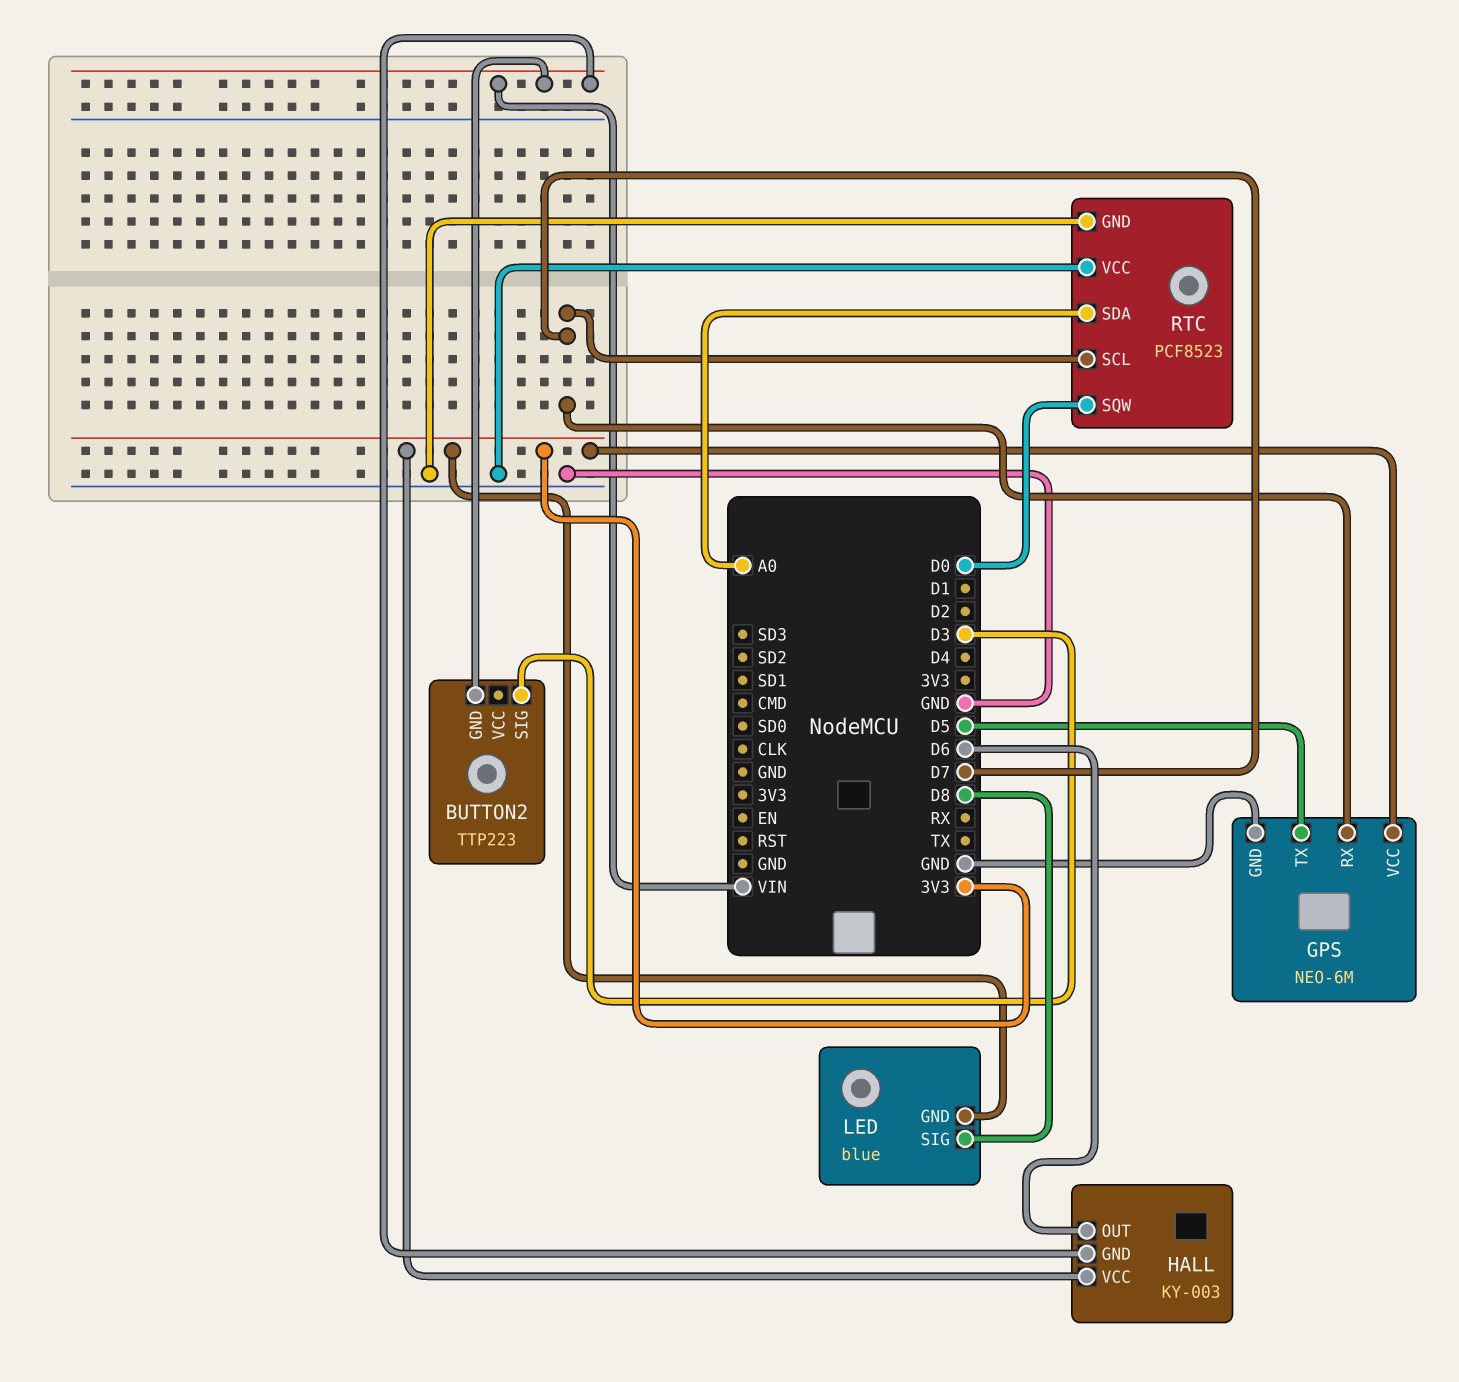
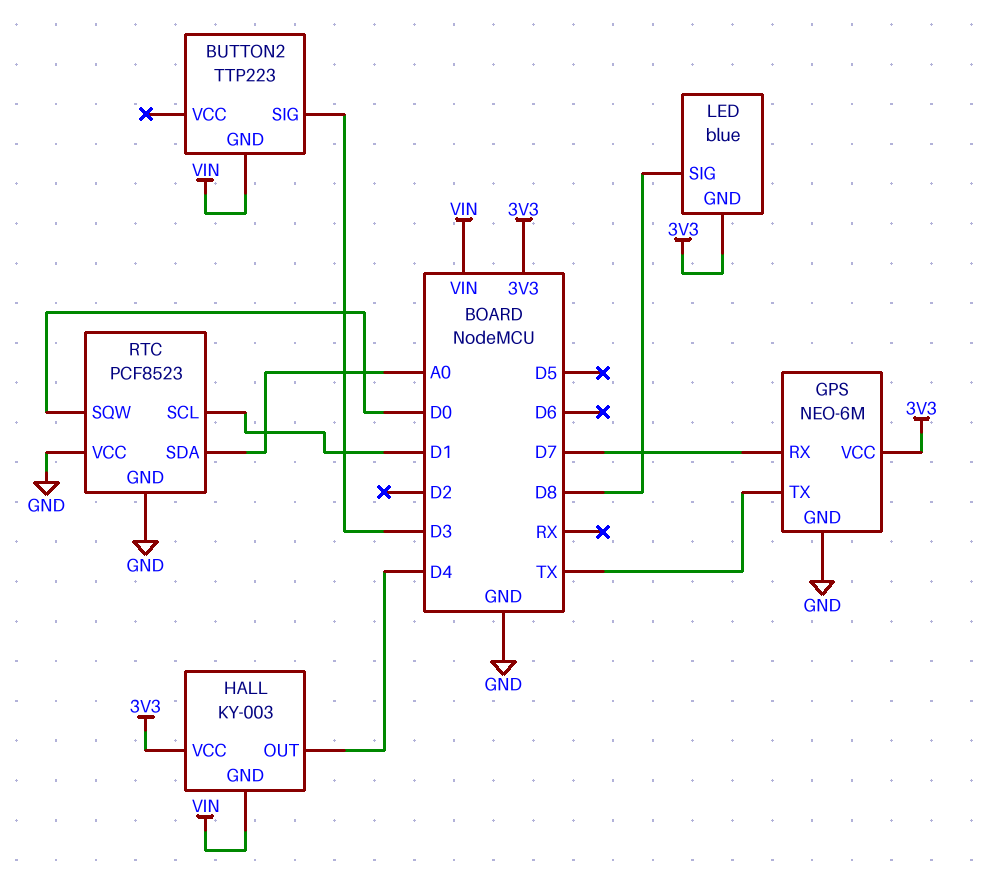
GPS pin TX: D5 -> TX
HALL pin OUT: D6 -> D4
RTC pin SCL: D7 -> D1

